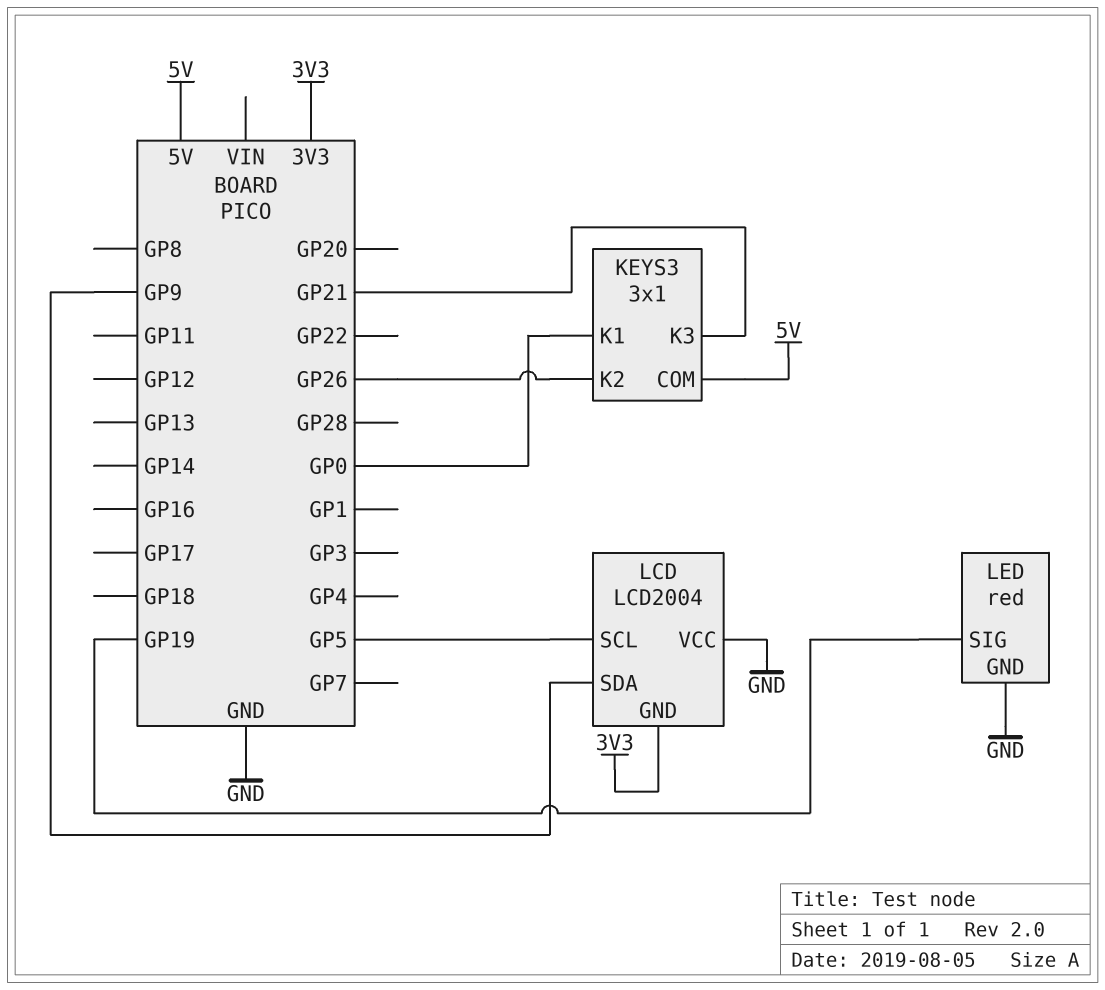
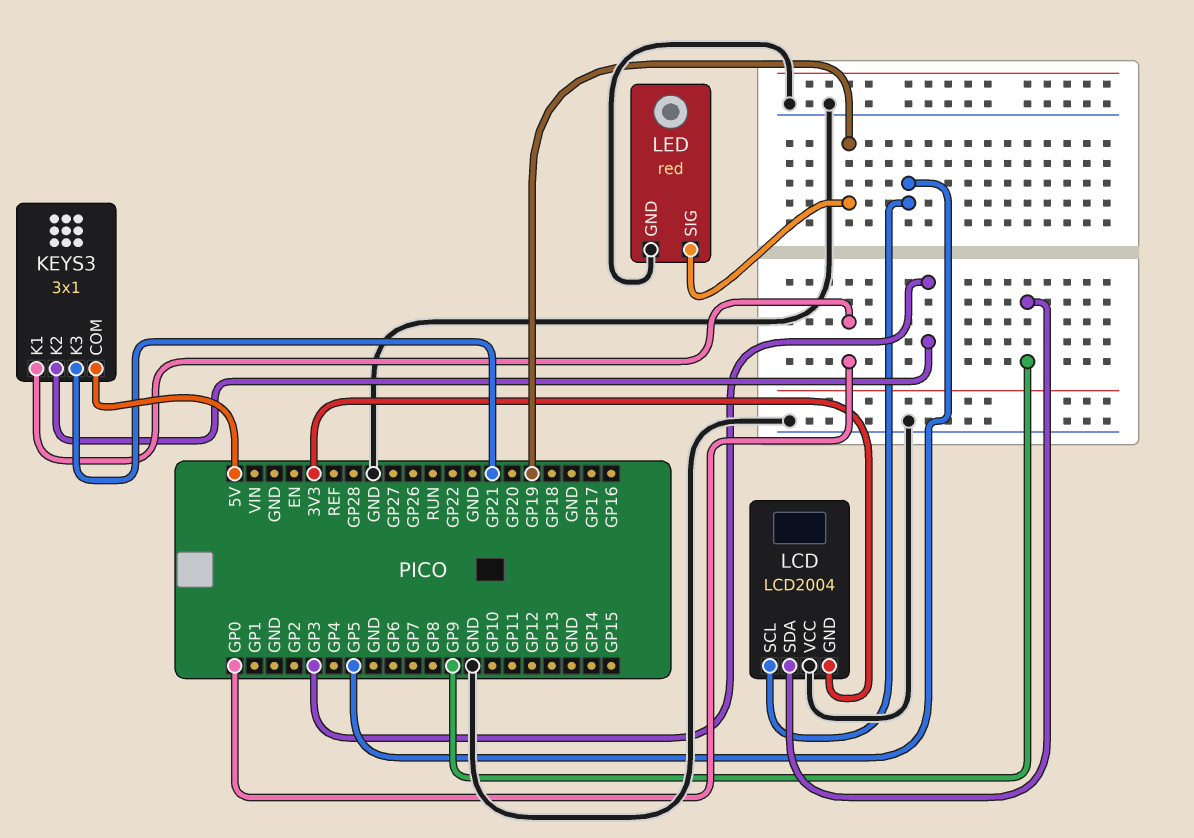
KEYS3 pin K2: GP26 -> GP3

